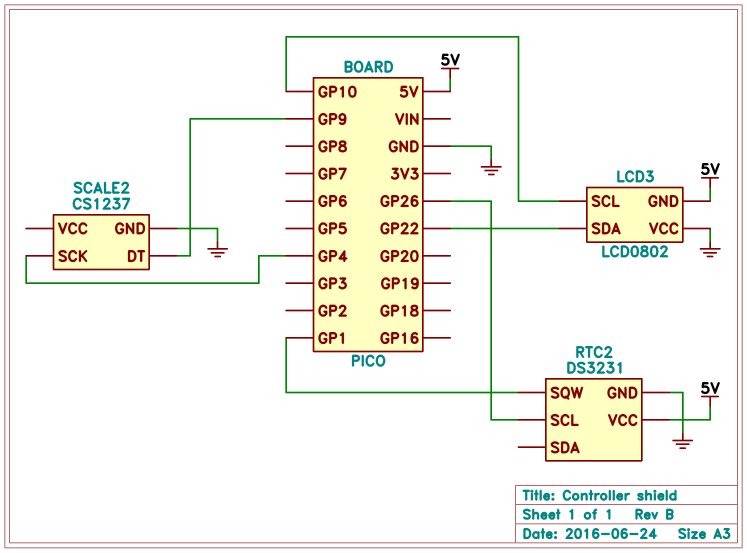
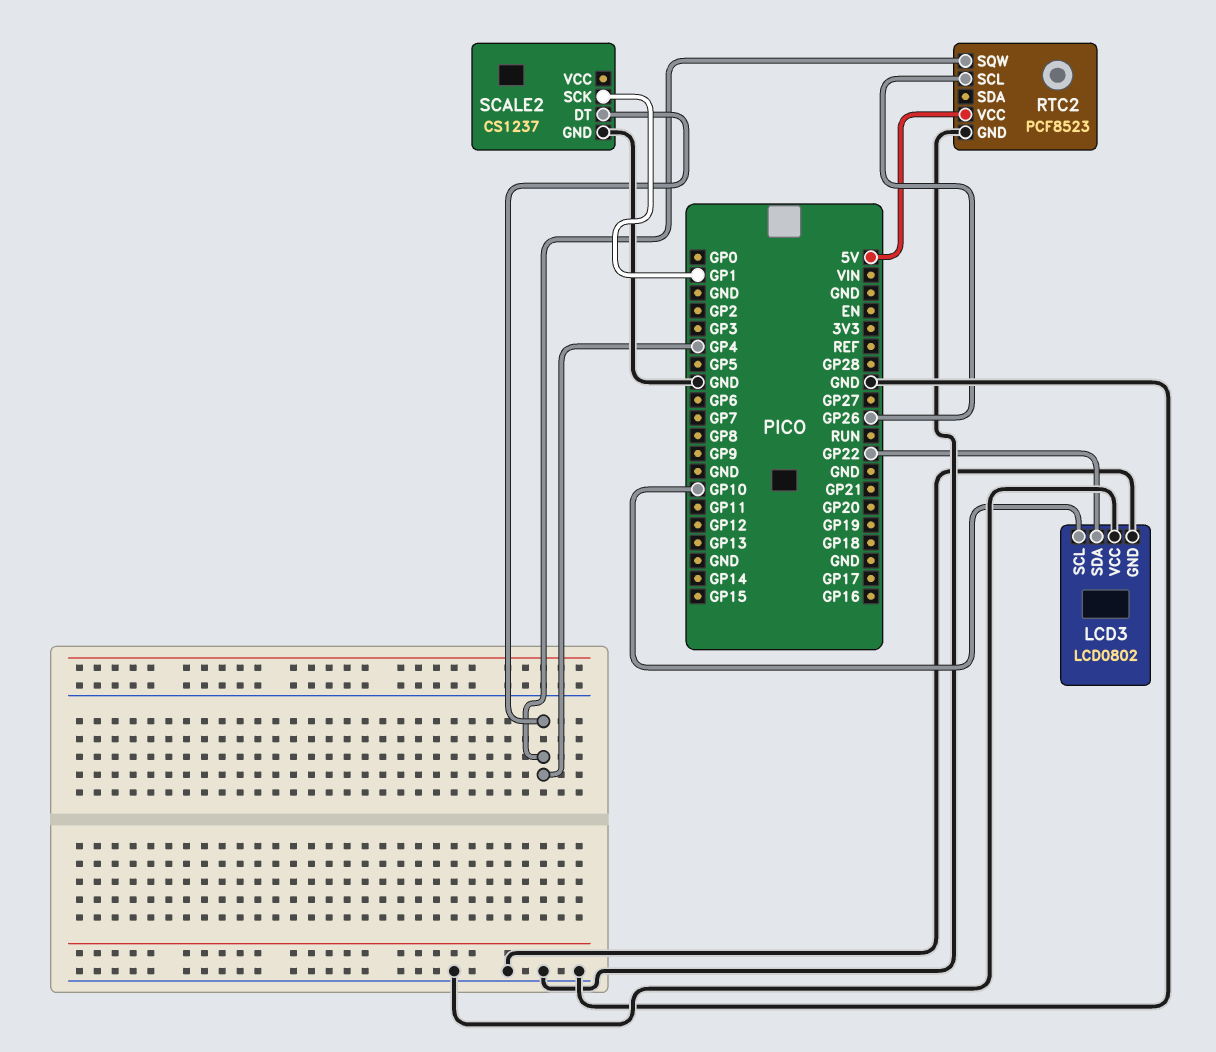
LCD3 pin GND: 5V -> GND
RTC2: DS3231 -> PCF8523
RTC2 pin SQW: GP1 -> GP4
SCALE2 pin DT: GP9 -> GP4
SCALE2 pin SCK: GP4 -> GP1

